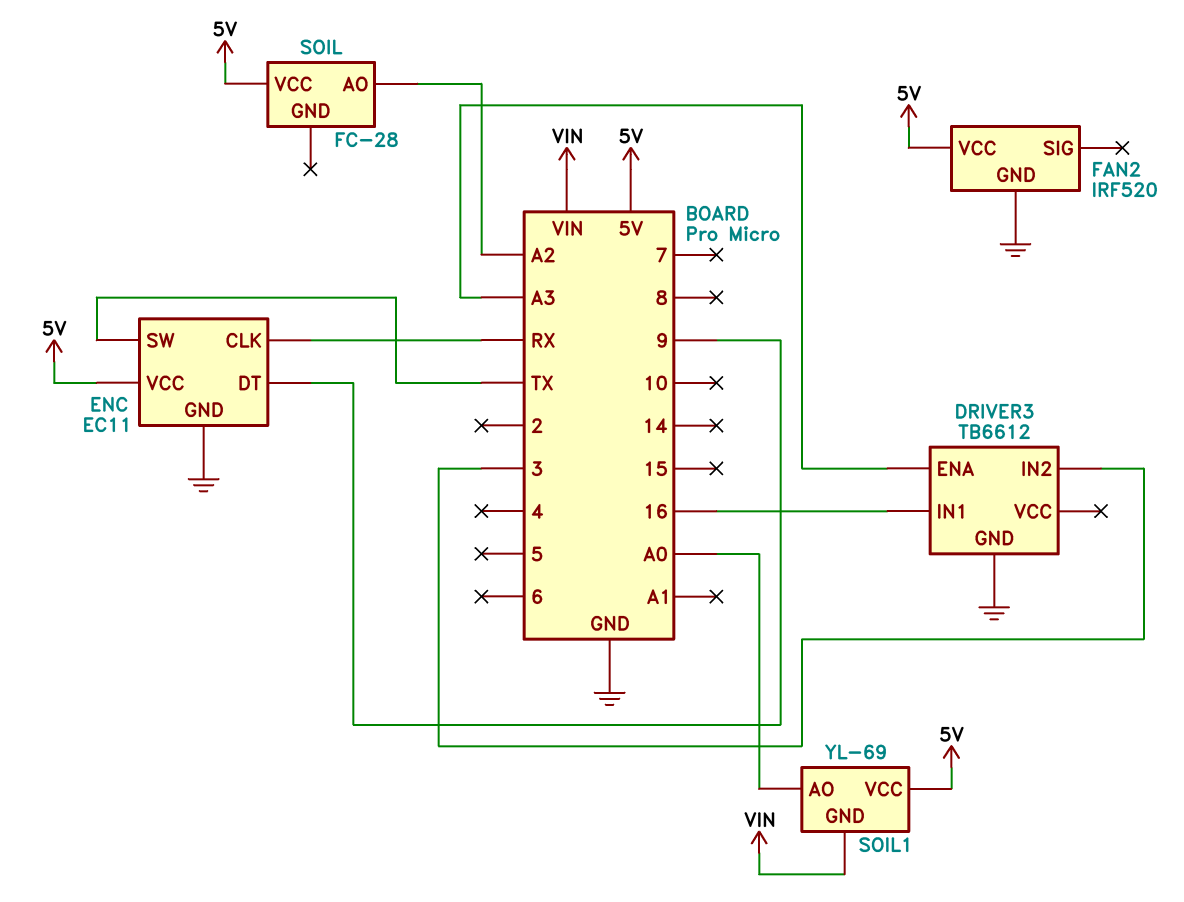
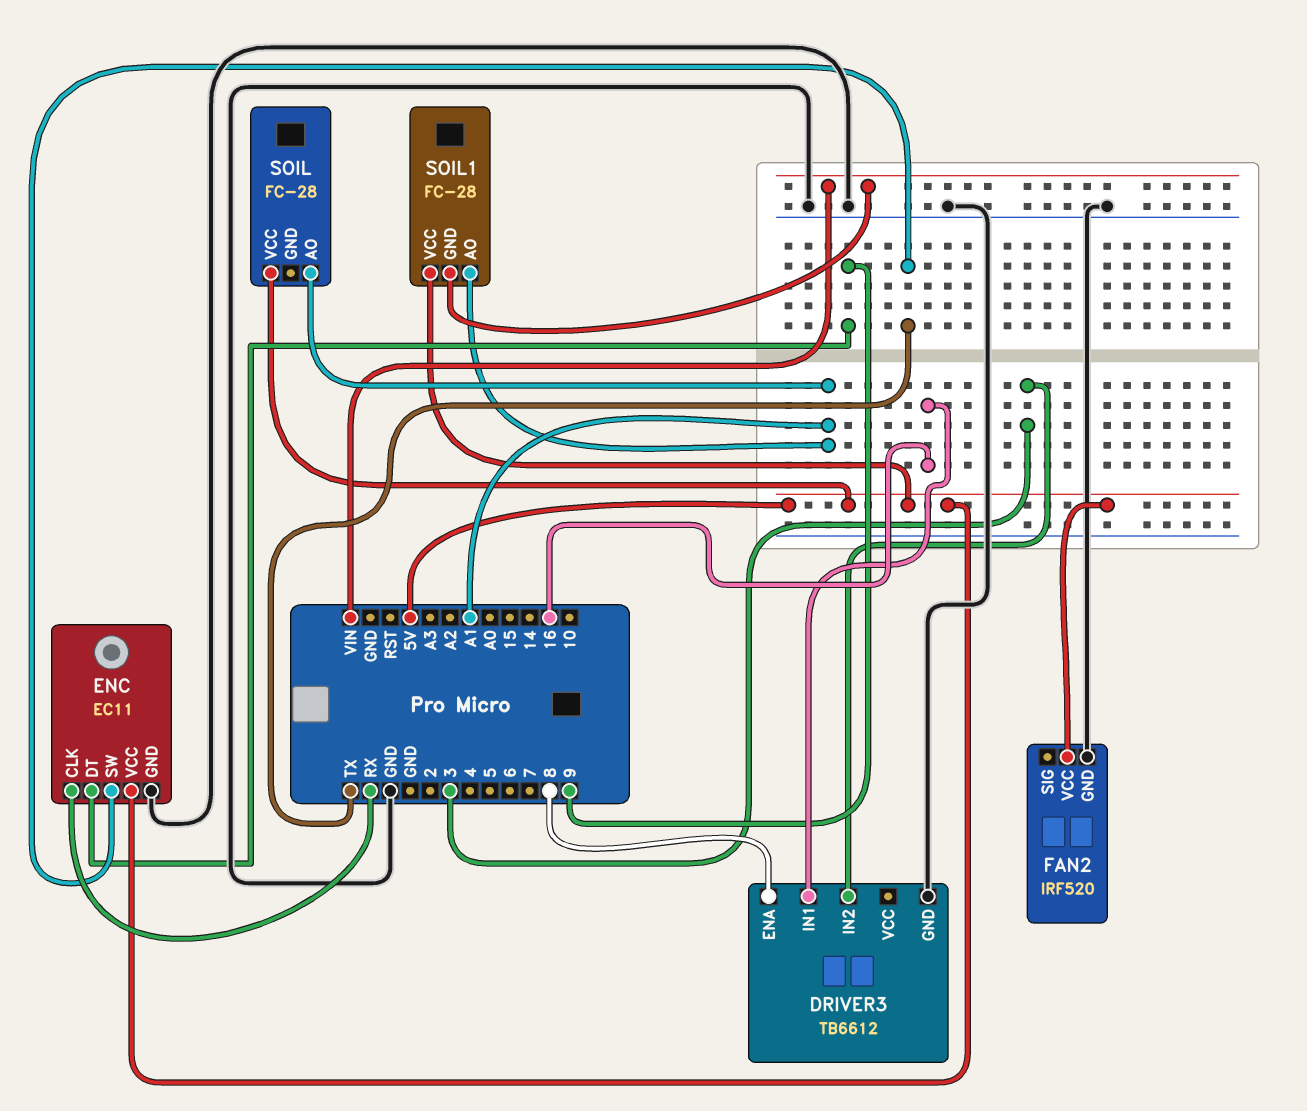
DRIVER3 pin ENA: A3 -> 8
SOIL pin AO: A2 -> A1
SOIL1: YL-69 -> FC-28
SOIL1 pin AO: A0 -> A1

